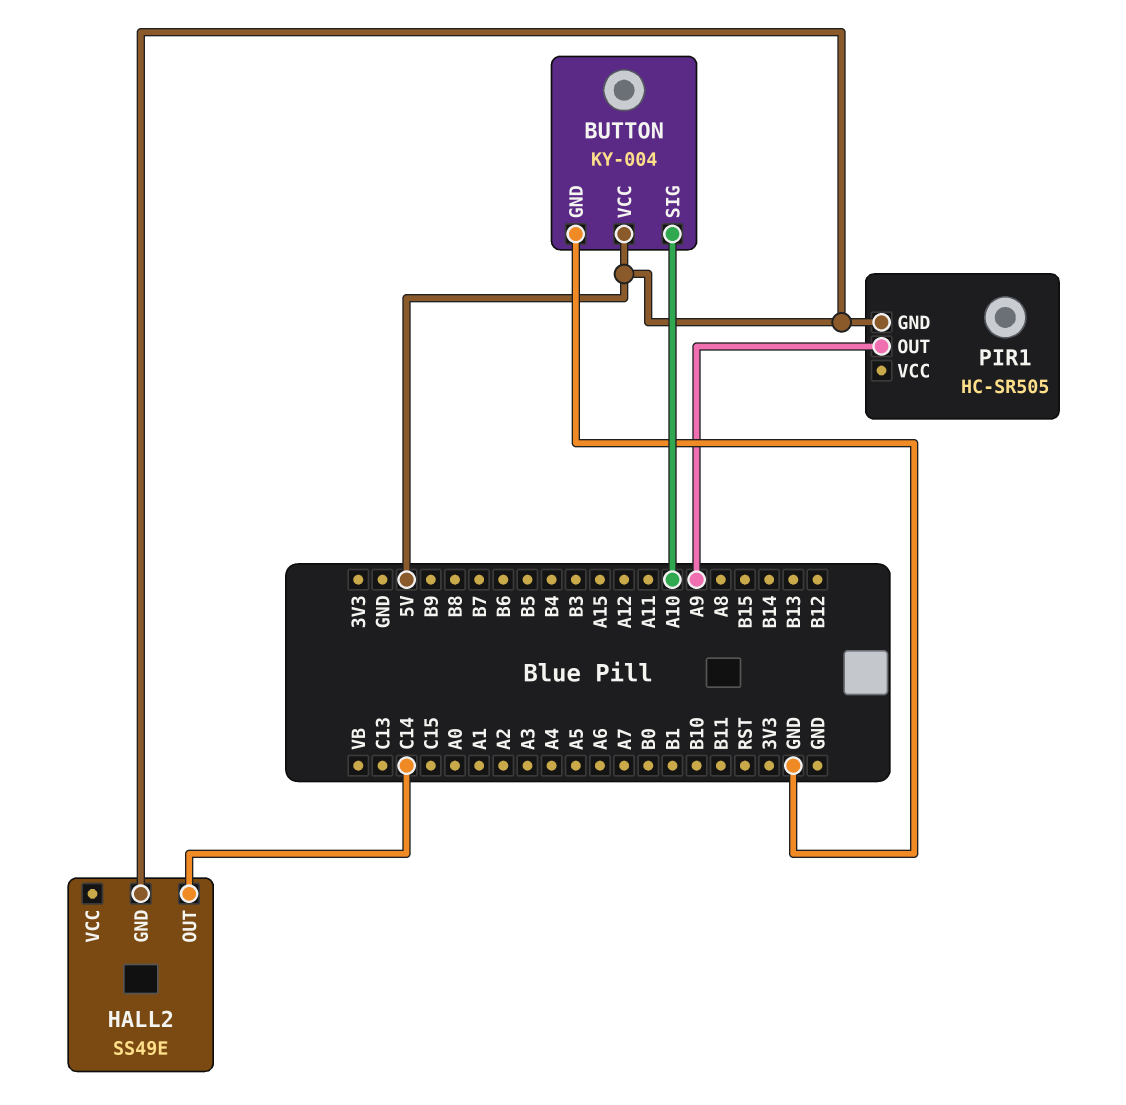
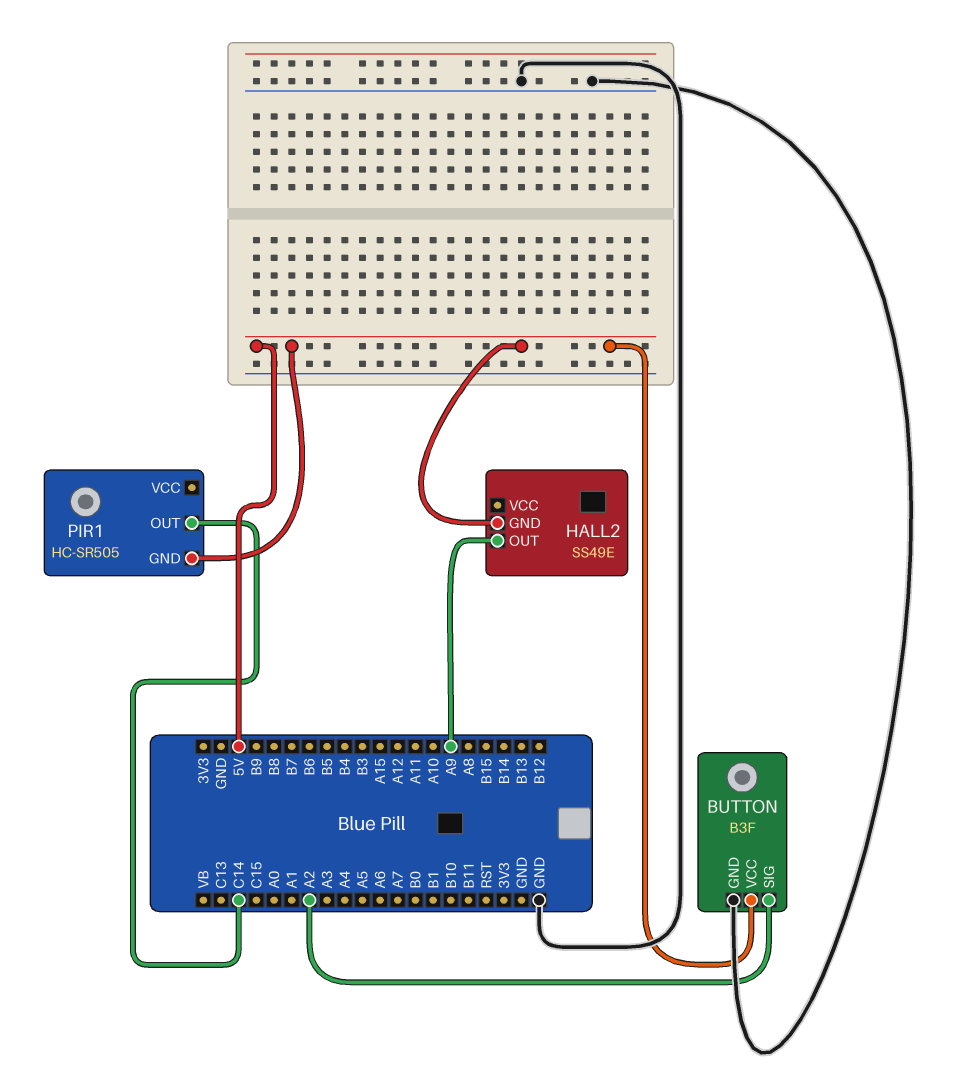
BUTTON: KY-004 -> B3F
BUTTON pin SIG: A10 -> A2
HALL2 pin OUT: C14 -> A9
PIR1 pin OUT: A9 -> C14

